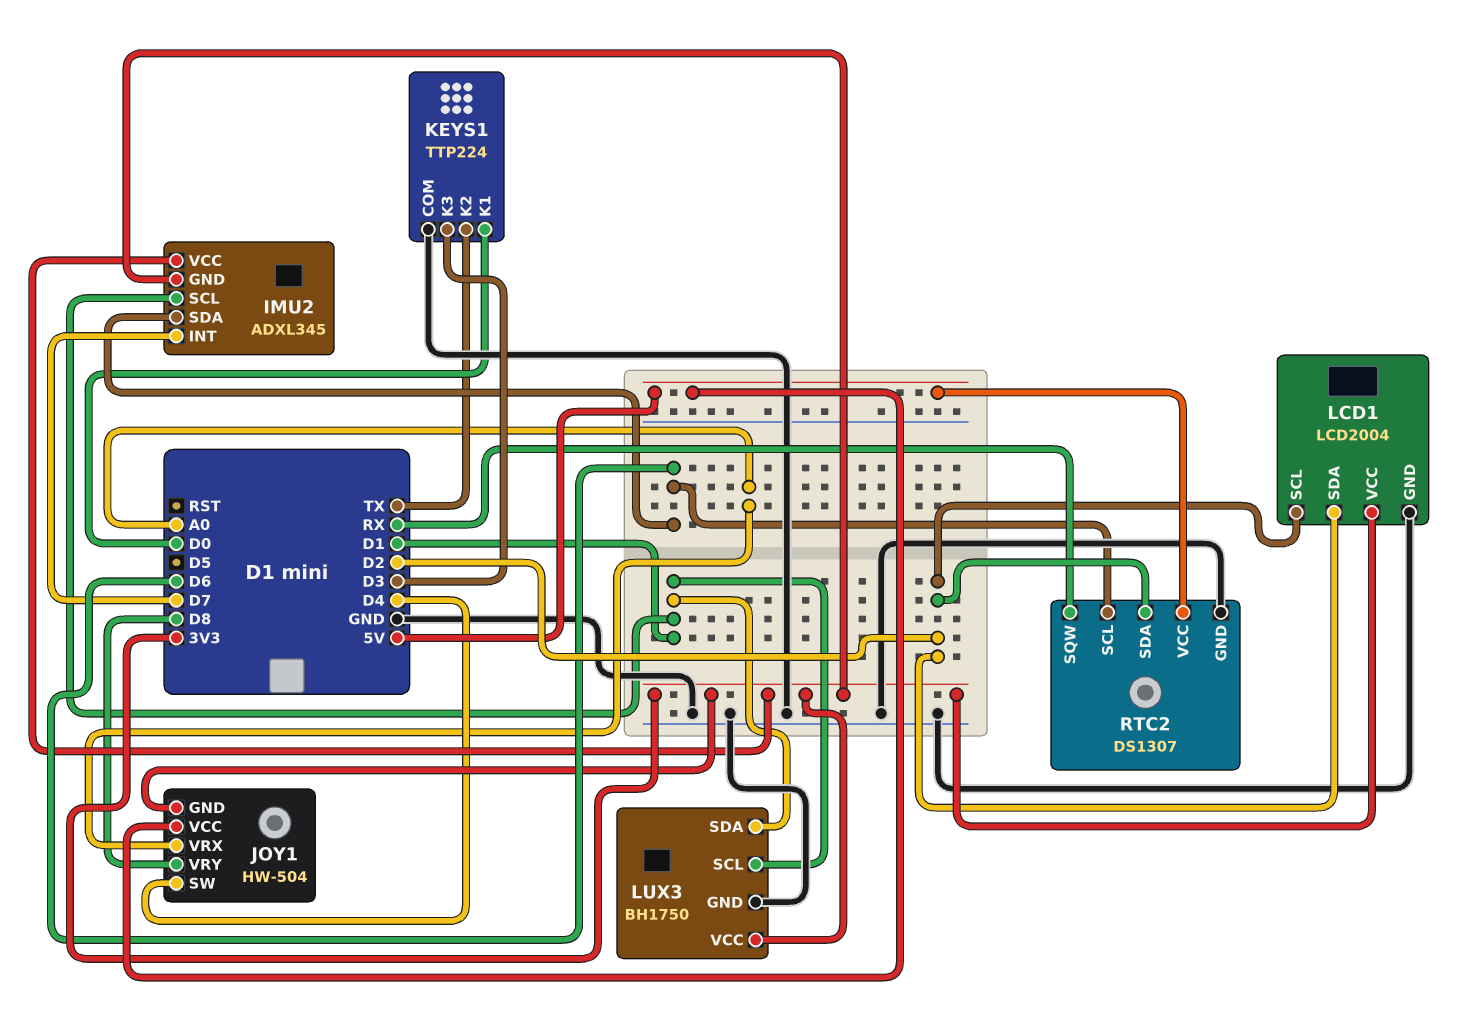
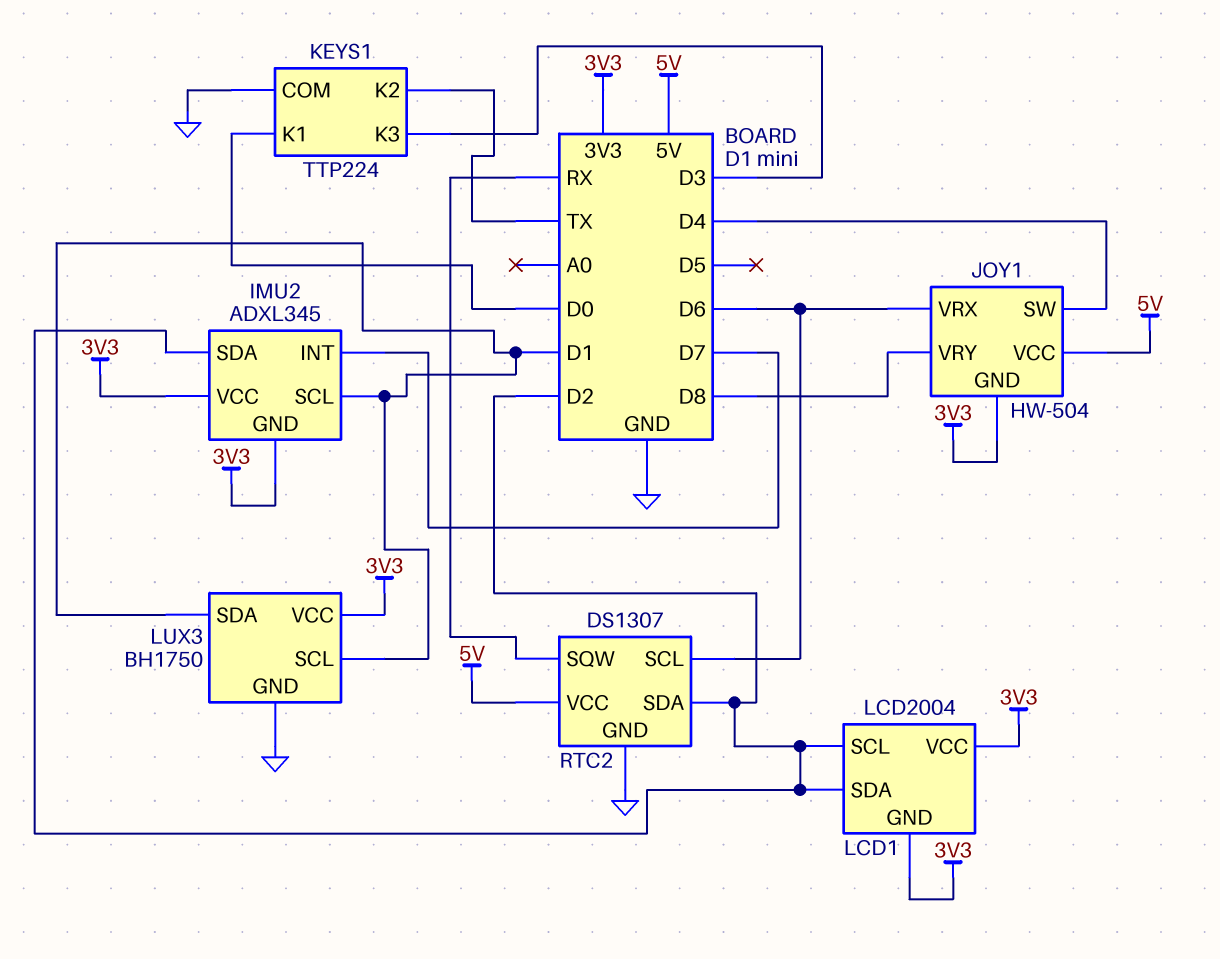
IMU2 pin SDA: D6 -> D2
JOY1 pin VRX: A0 -> D6
LCD1 pin GND: GND -> 3V3

